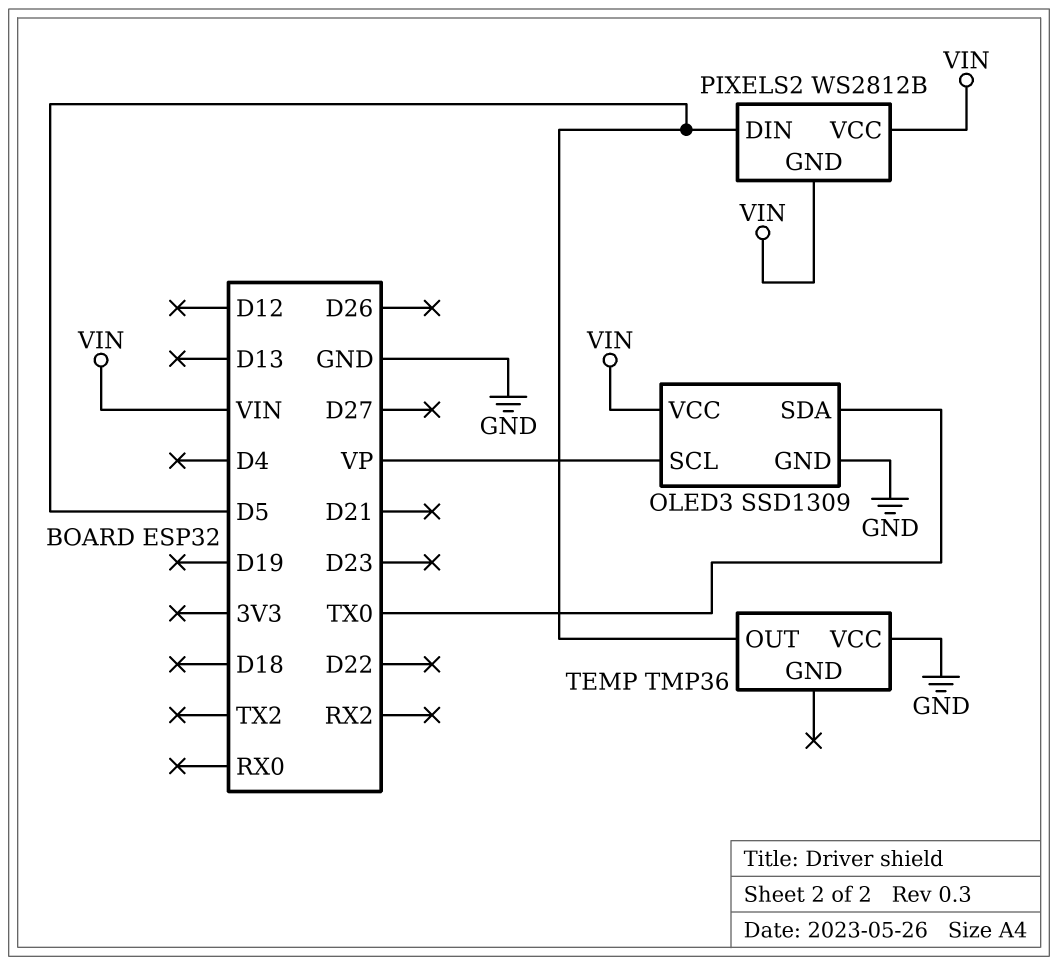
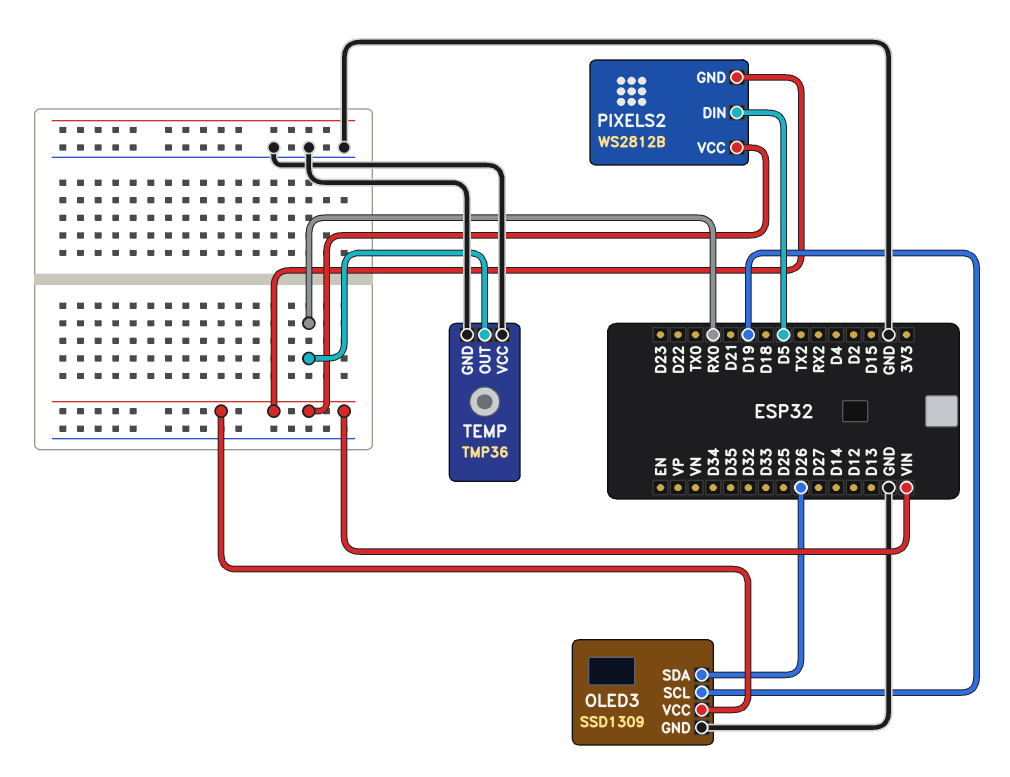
OLED3 pin SCL: VP -> D19
OLED3 pin SDA: TX0 -> D26
TEMP pin GND: none -> GND
TEMP pin OUT: D5 -> RX0

